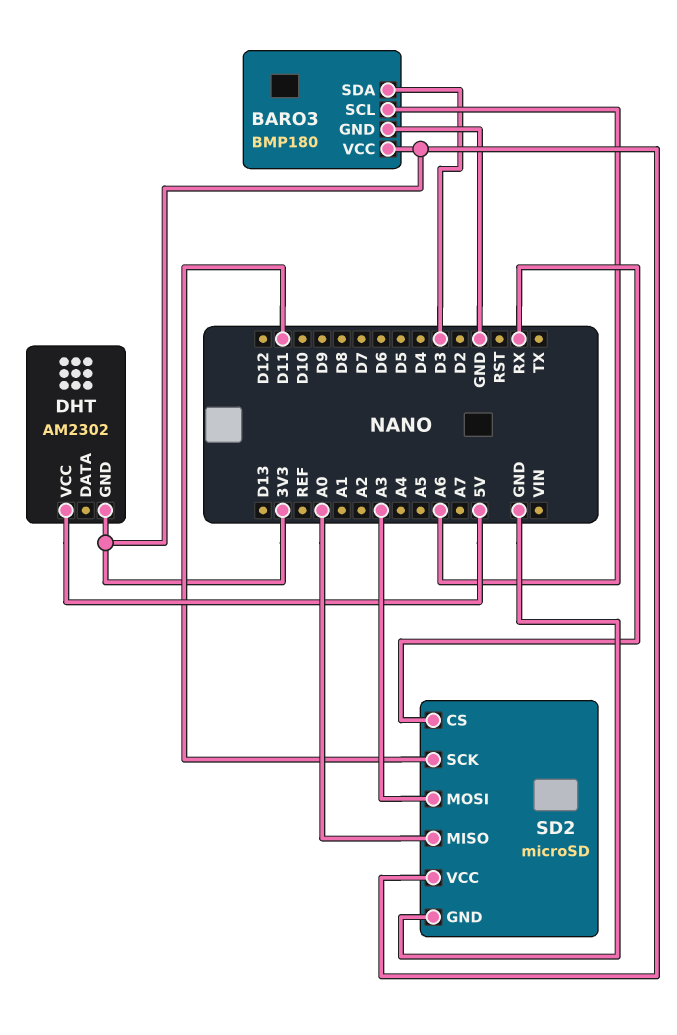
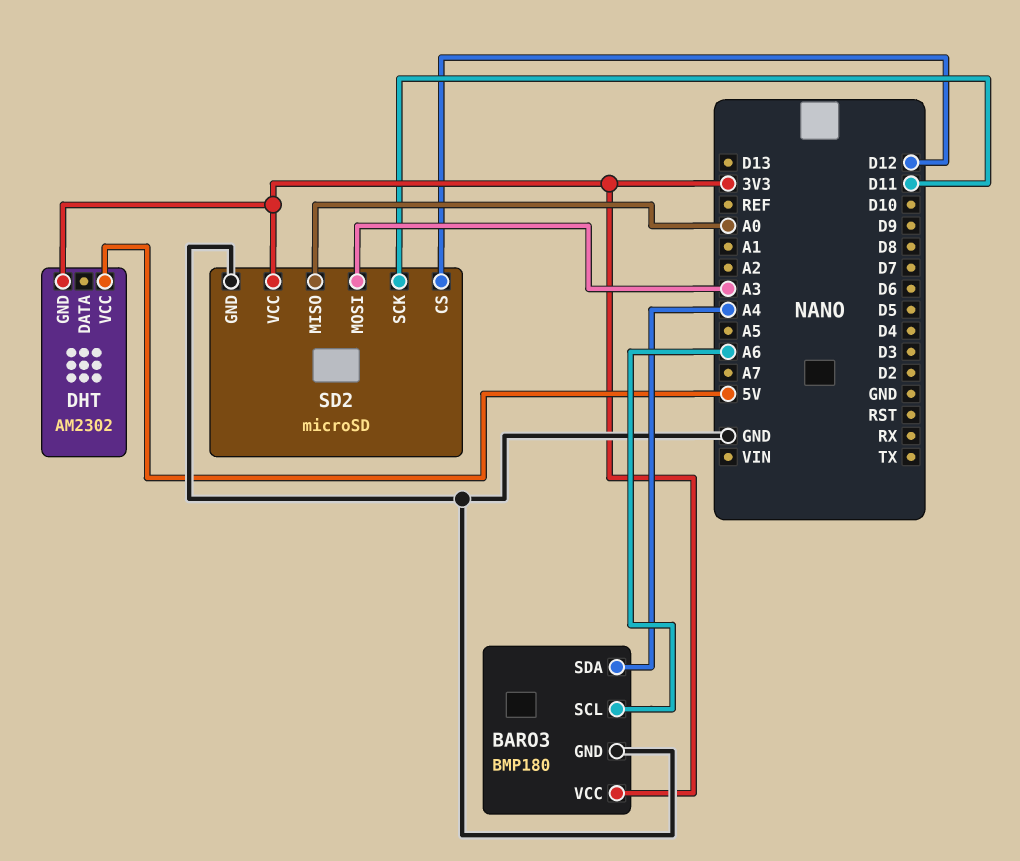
BARO3 pin SDA: D3 -> A4
SD2 pin CS: RX -> D12

